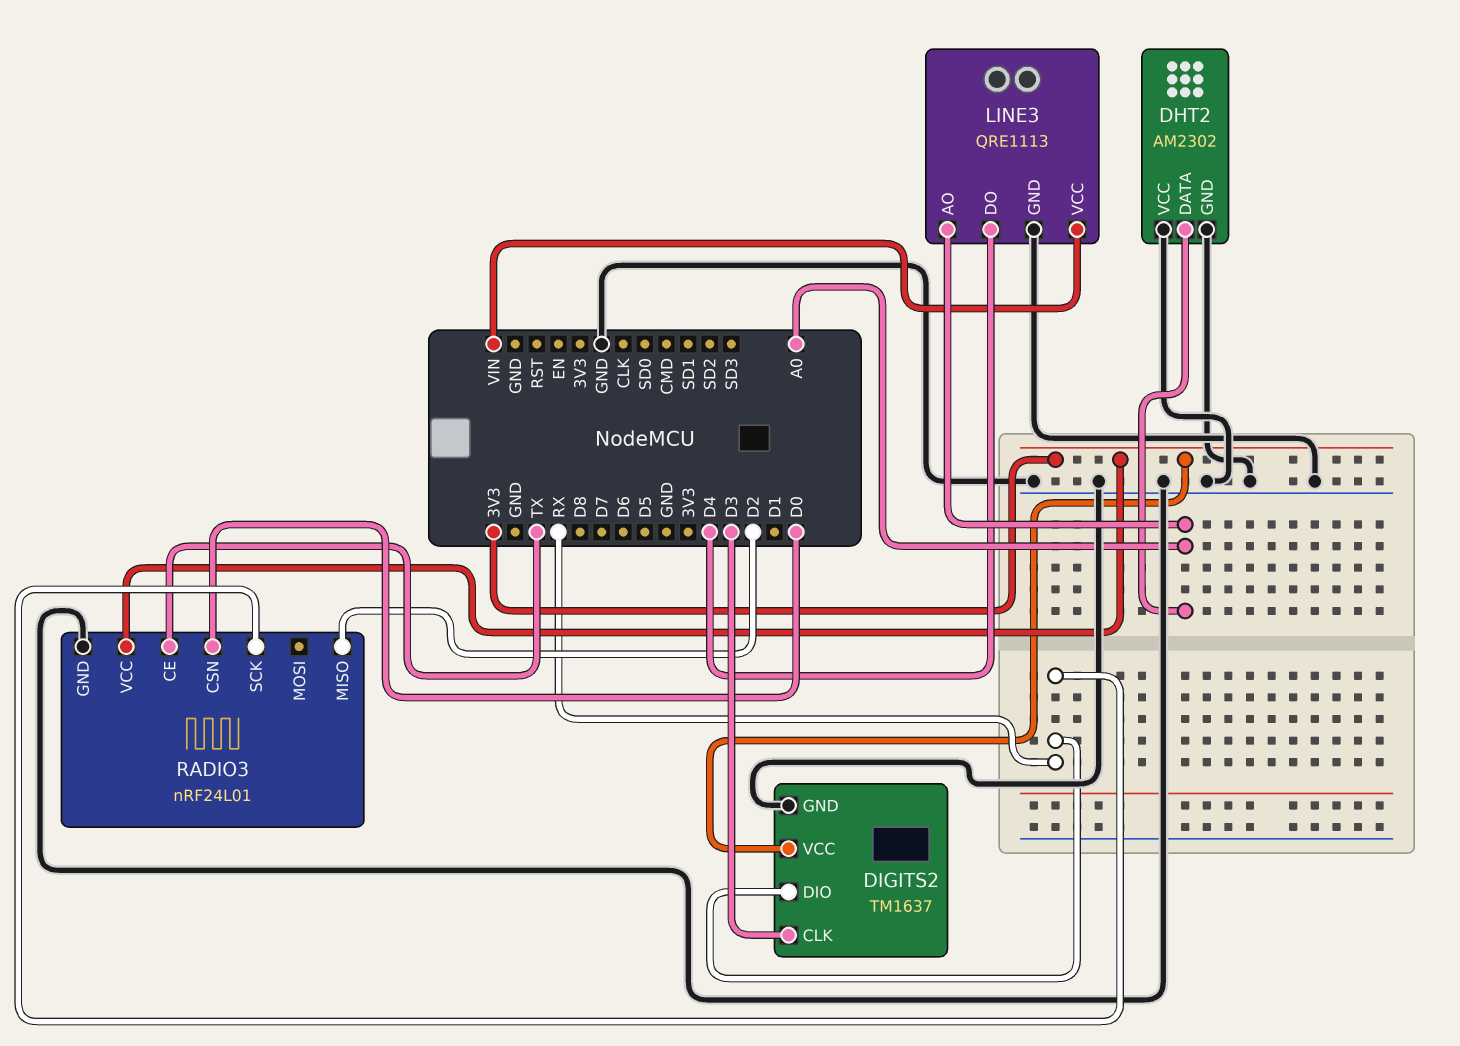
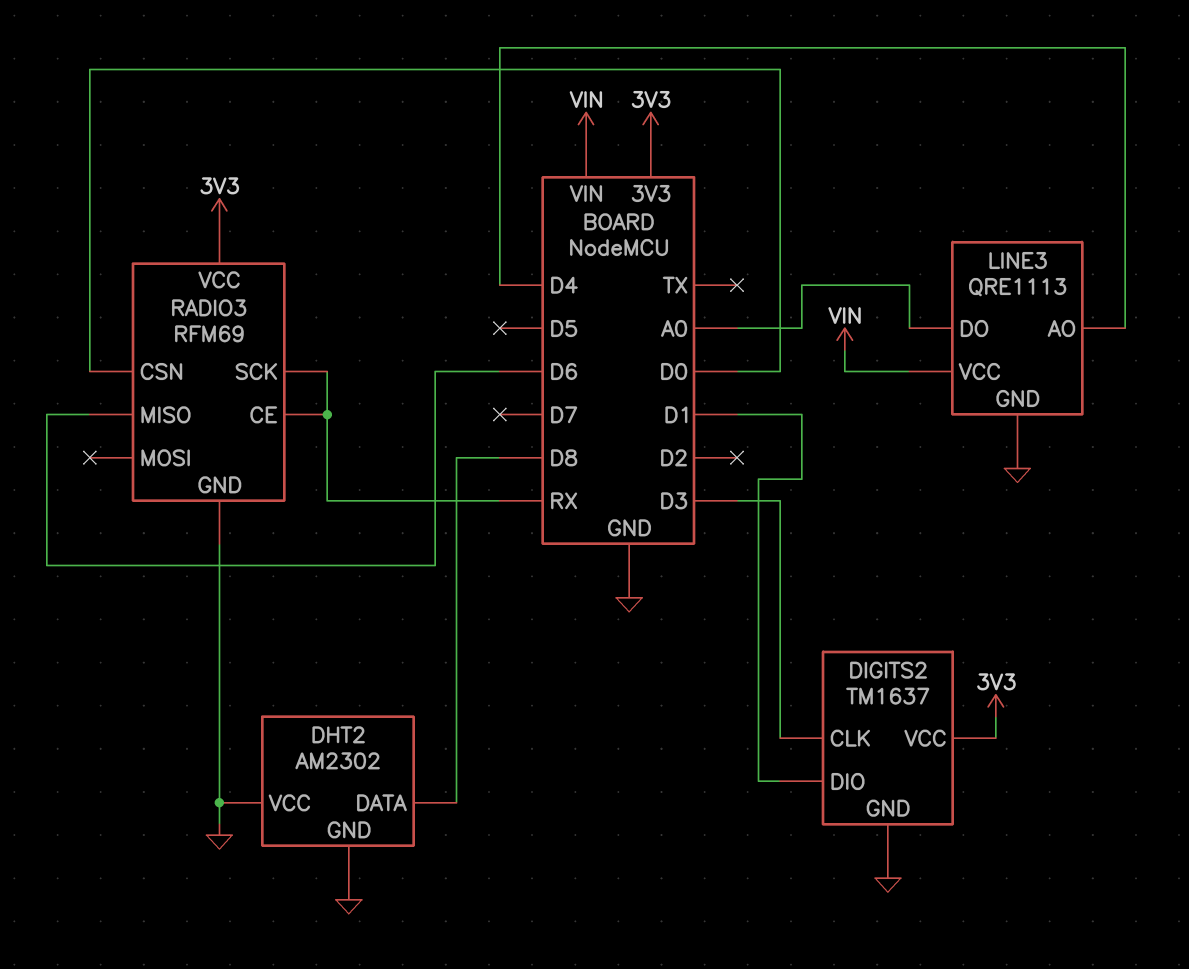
DHT2 pin DATA: A0 -> D8
DIGITS2 pin DIO: RX -> D1
LINE3 pin AO: A0 -> D4
LINE3 pin DO: D4 -> A0
RADIO3: nRF24L01 -> RFM69
RADIO3 pin CE: TX -> RX
RADIO3 pin MISO: D2 -> D6

